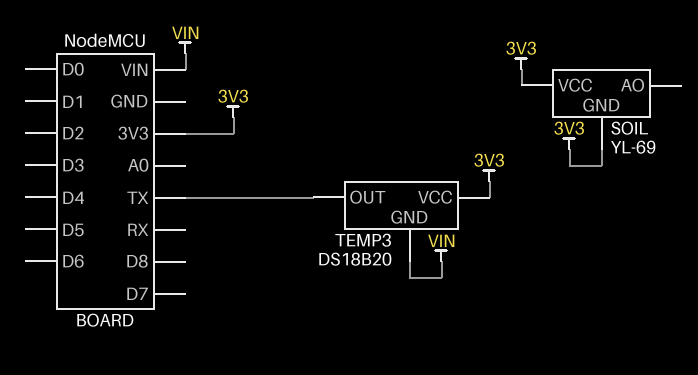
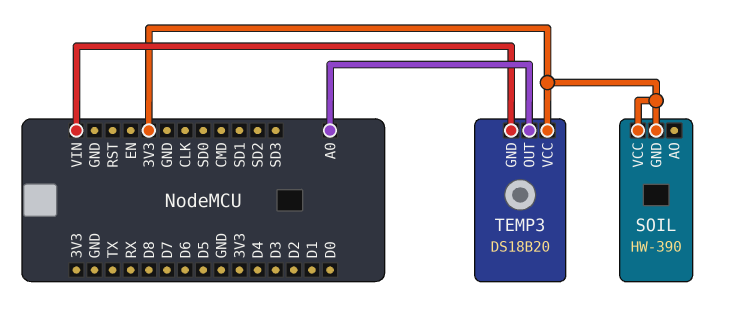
SOIL: YL-69 -> HW-390
TEMP3 pin OUT: TX -> A0

